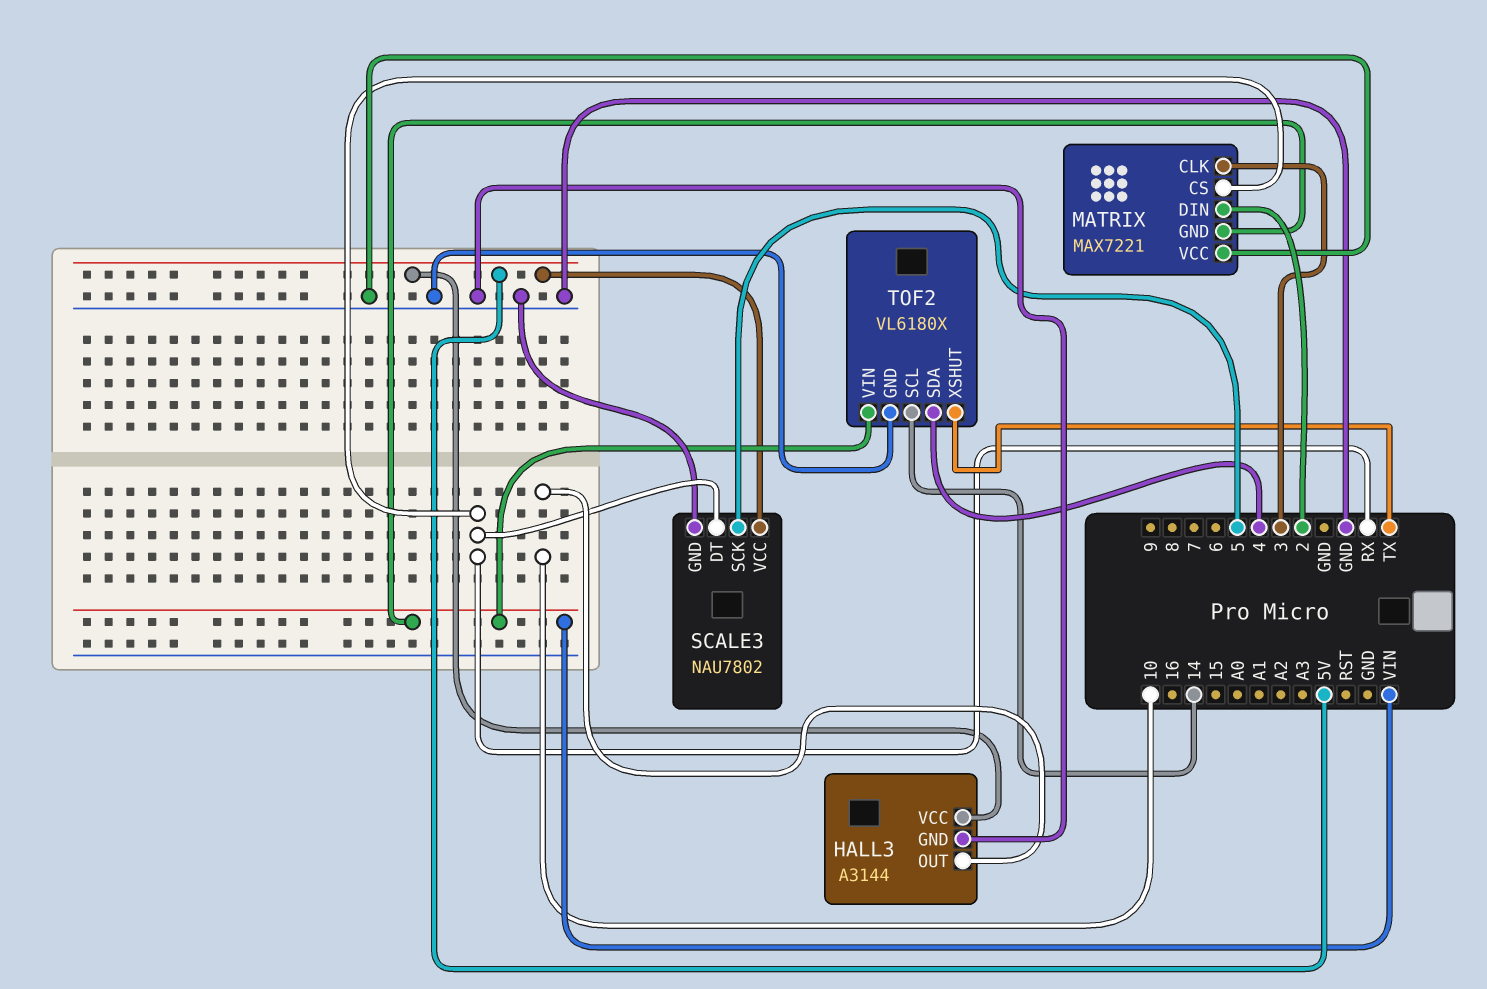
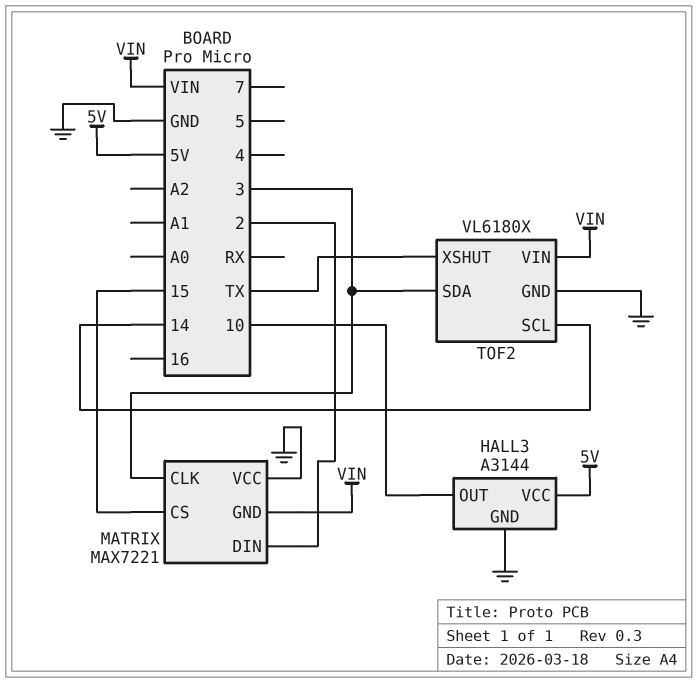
MATRIX pin CS: RX -> 15
SCALE3: NAU7802 -> none
SCALE3 pin DT: RX -> none
SCALE3 pin GND: GND -> none
SCALE3 pin SCK: 5 -> none
SCALE3 pin VCC: 5V -> none
TOF2 pin SDA: 4 -> 3

